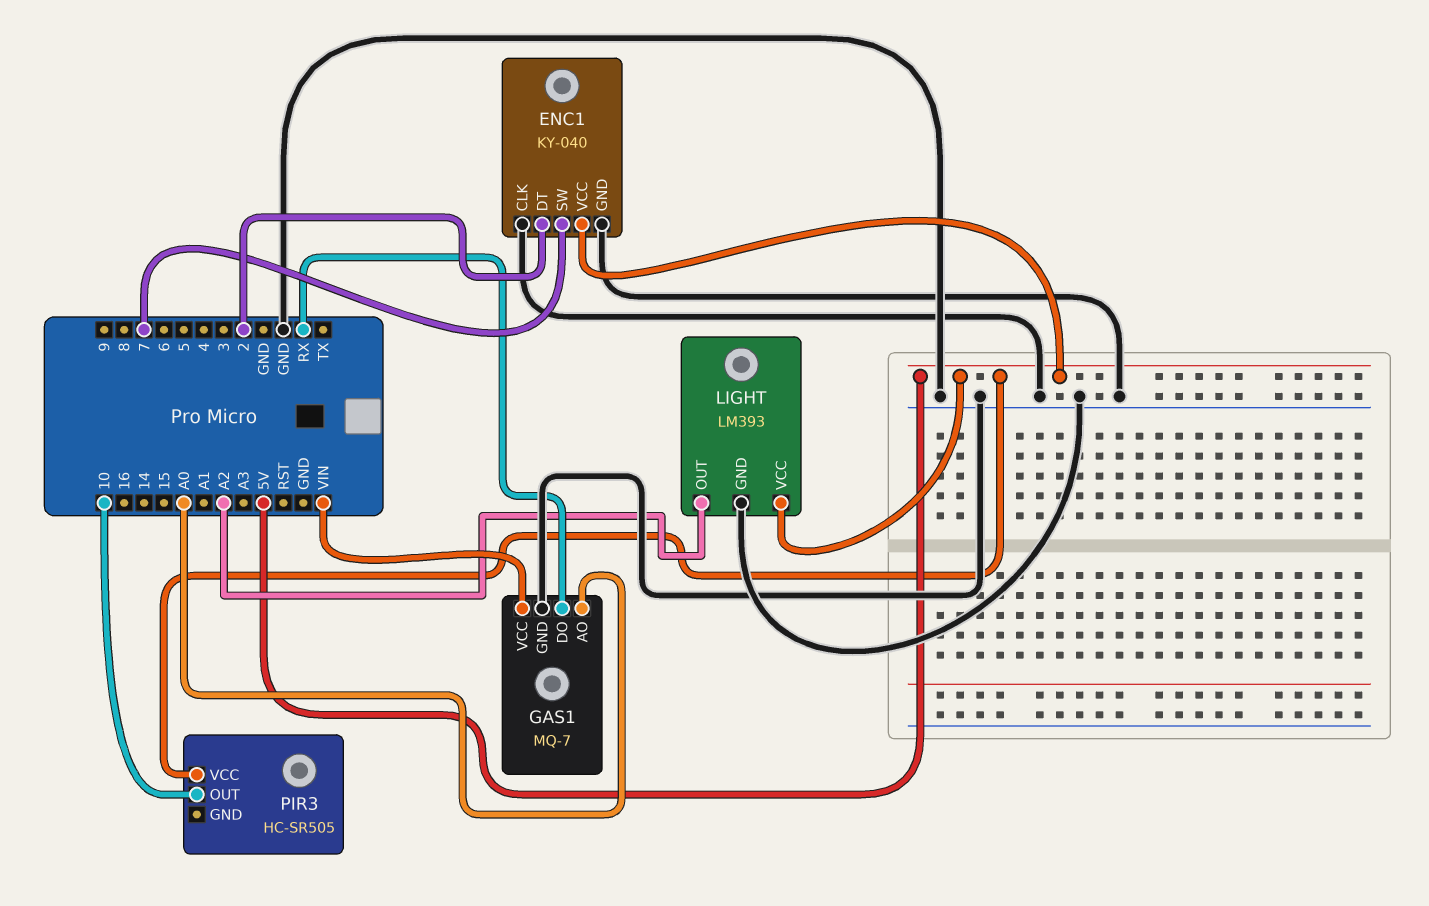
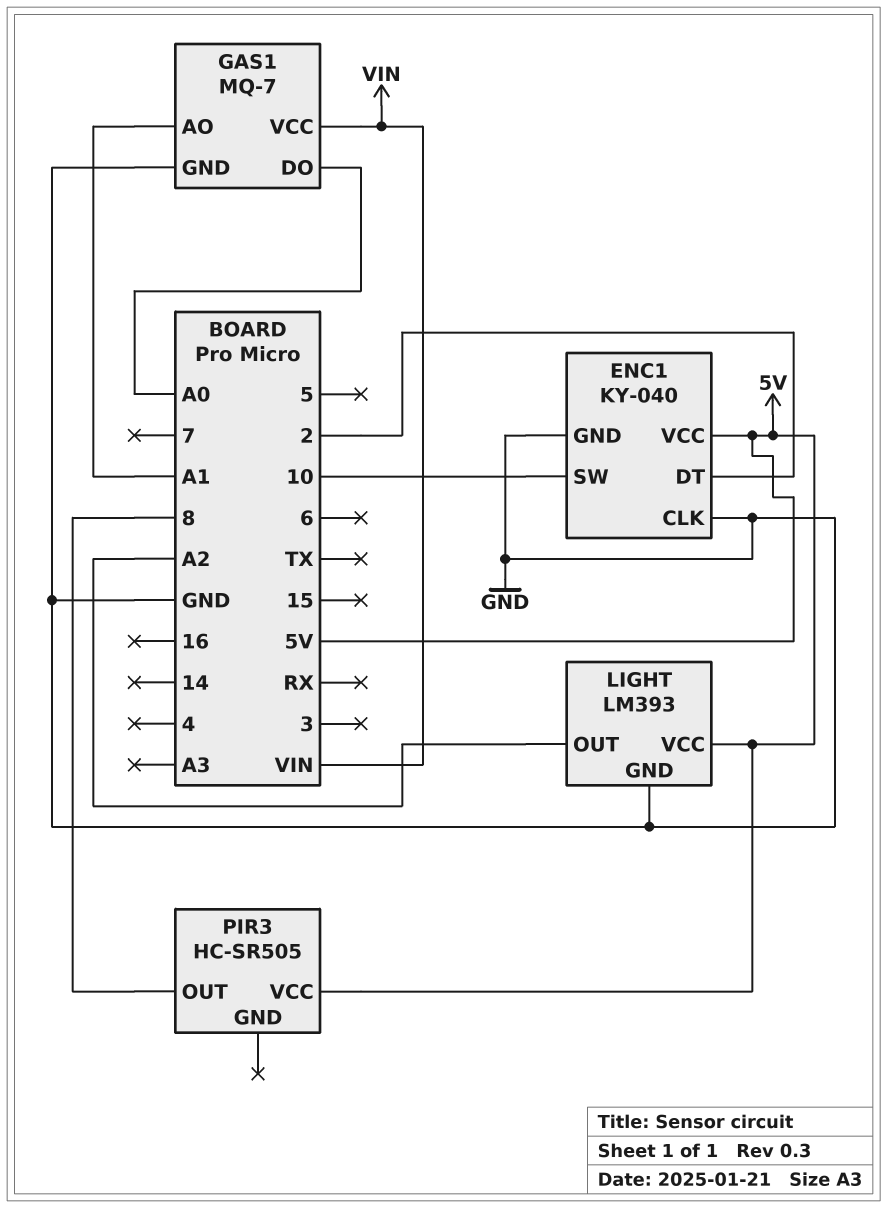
ENC1 pin SW: 7 -> 10
GAS1 pin AO: A0 -> A1
GAS1 pin DO: RX -> A0
PIR3 pin OUT: 10 -> 8

